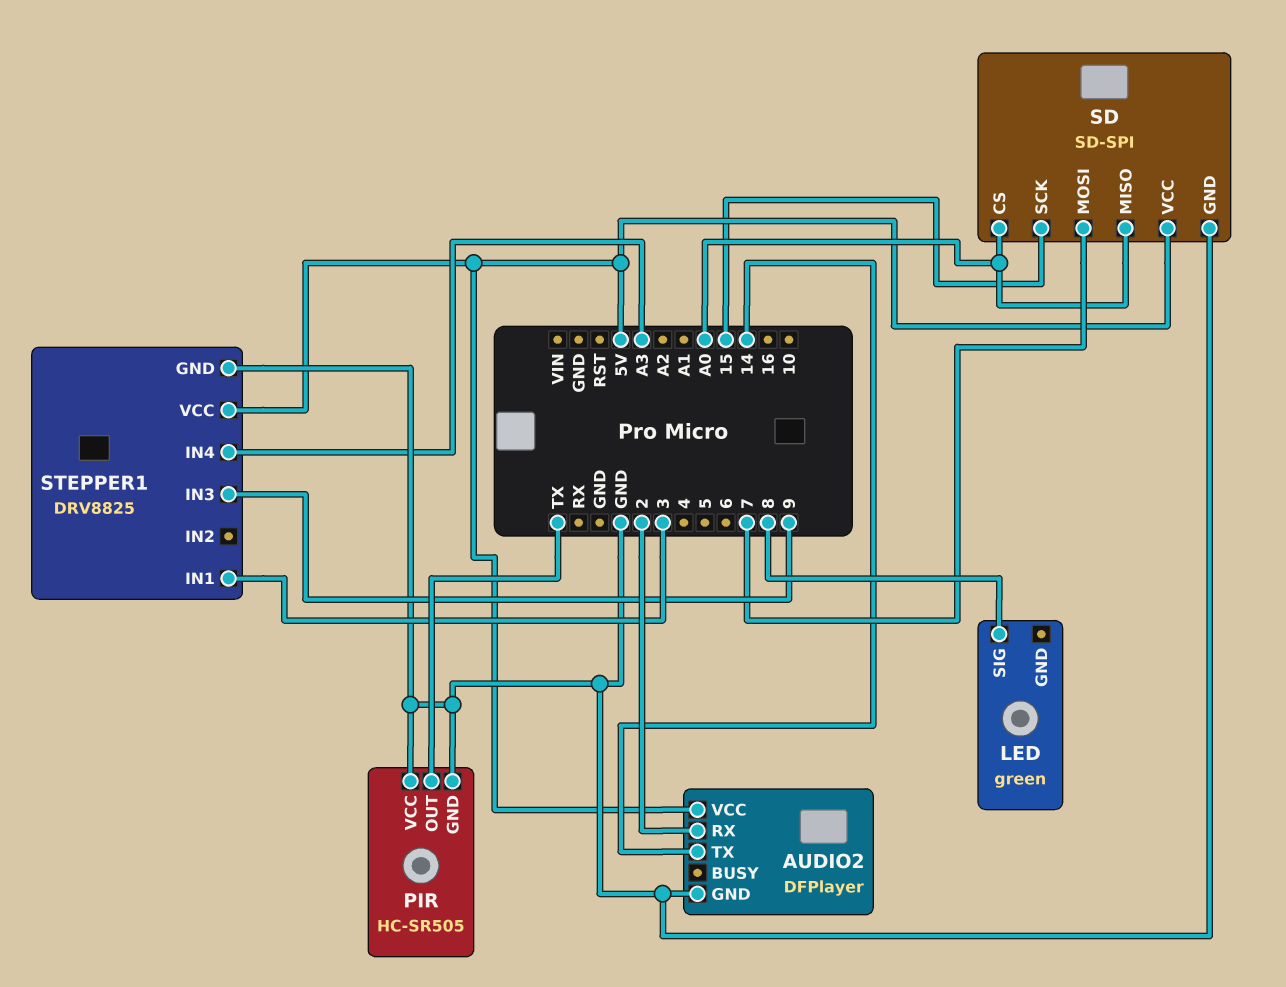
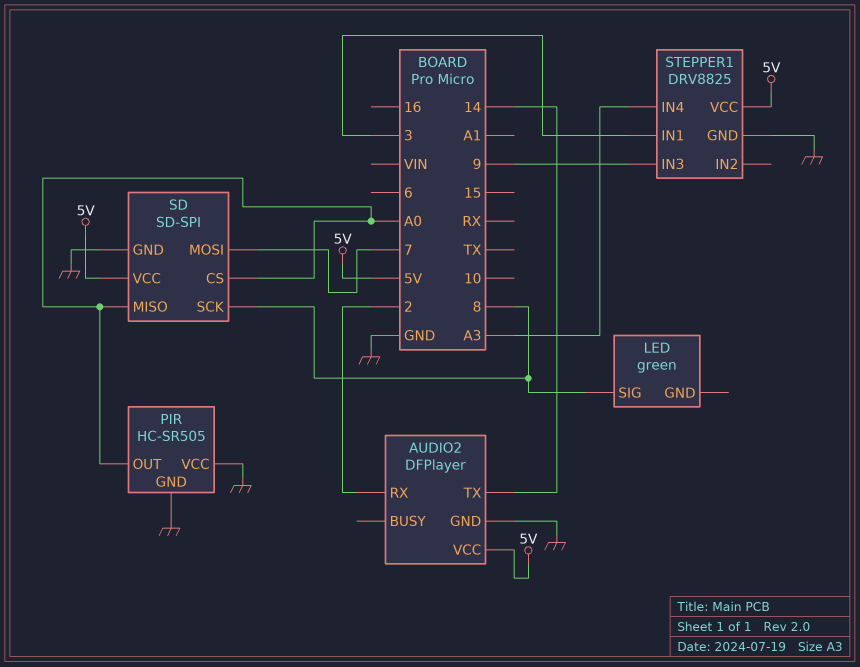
PIR pin OUT: TX -> A0
SD pin SCK: 15 -> 8

